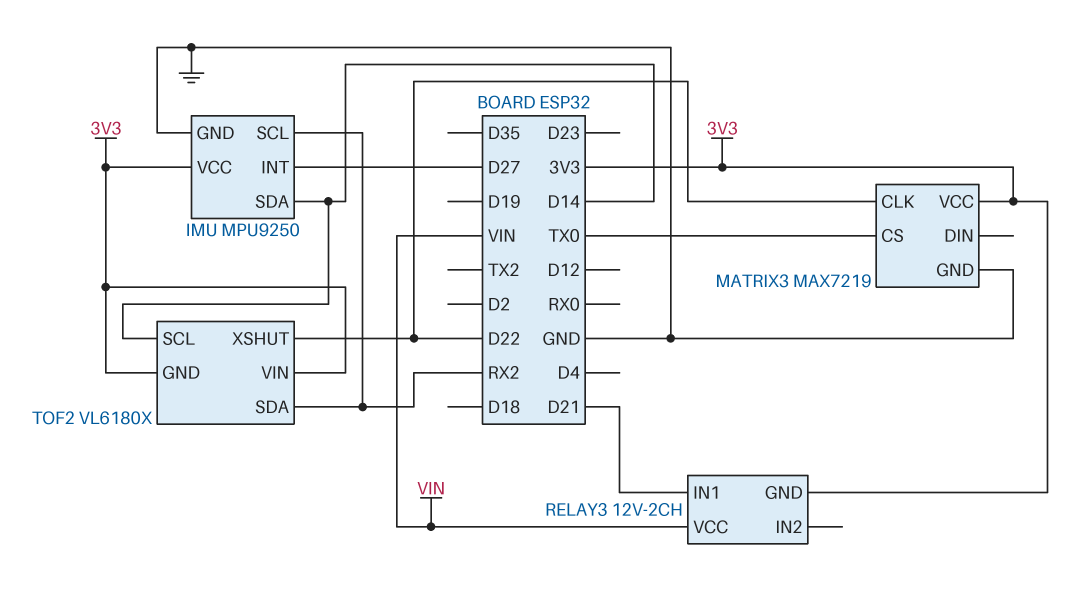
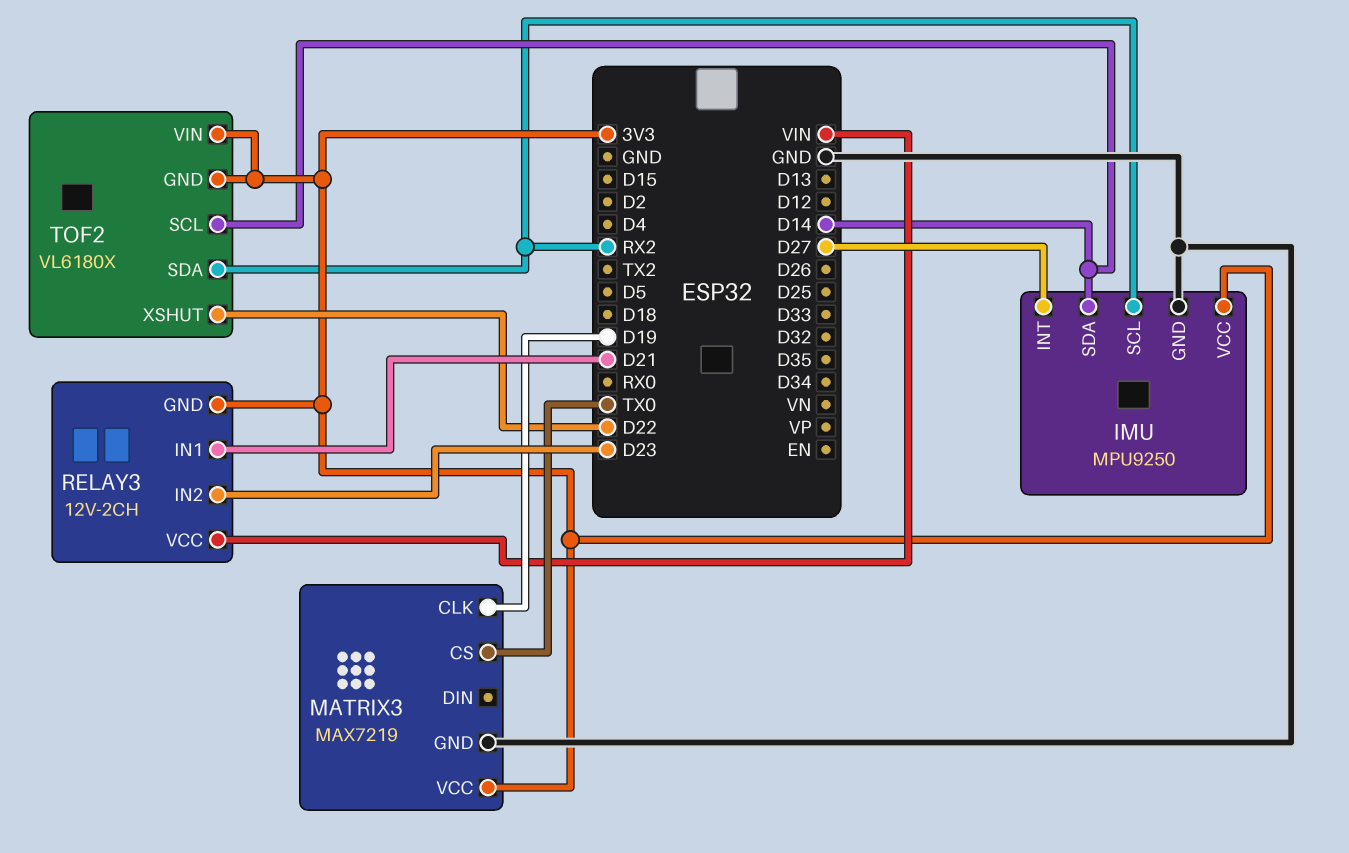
MATRIX3 pin CLK: D22 -> D19
RELAY3 pin IN2: none -> D23

